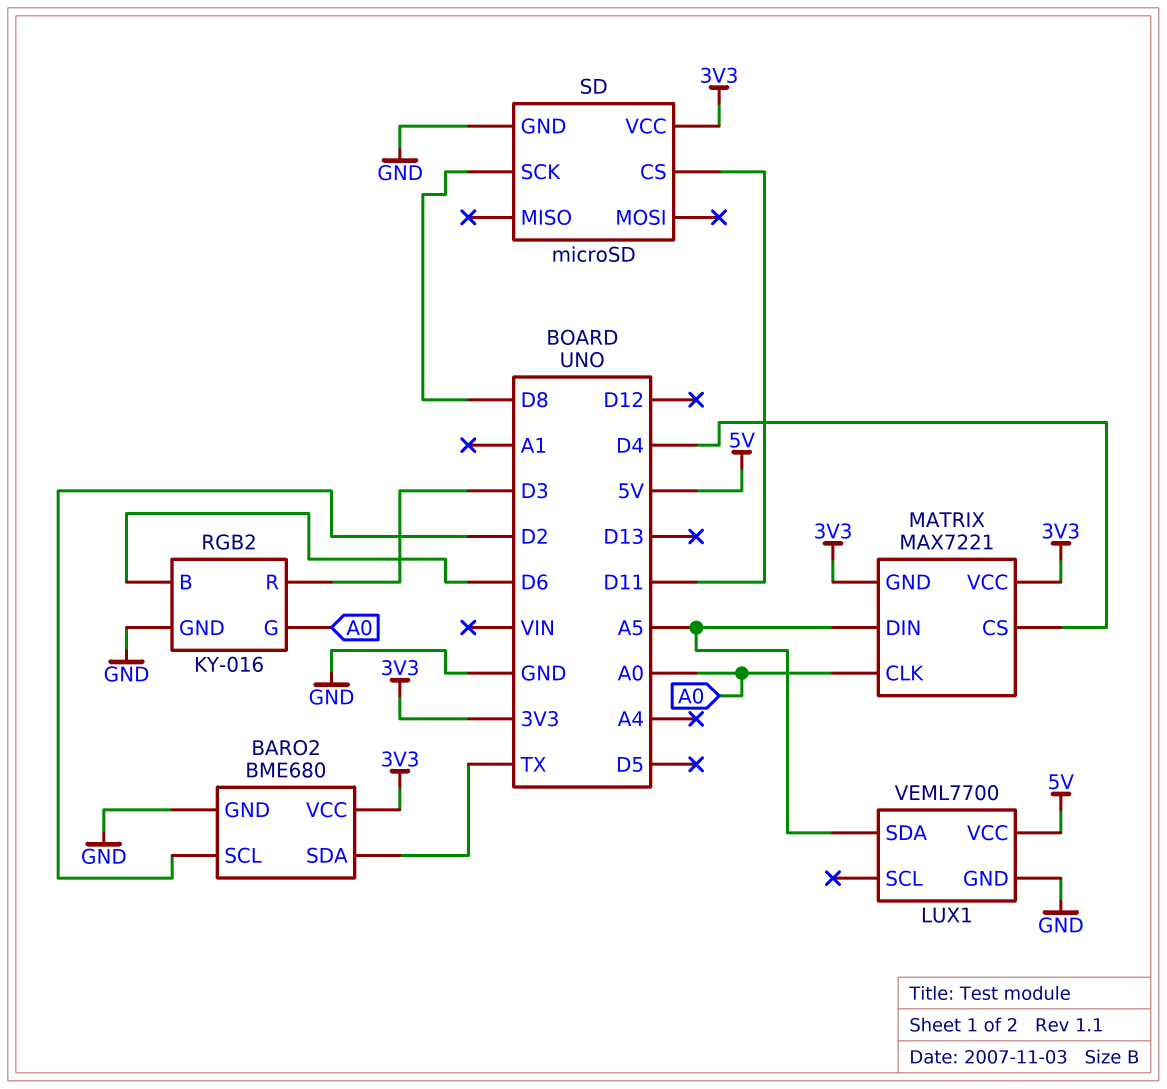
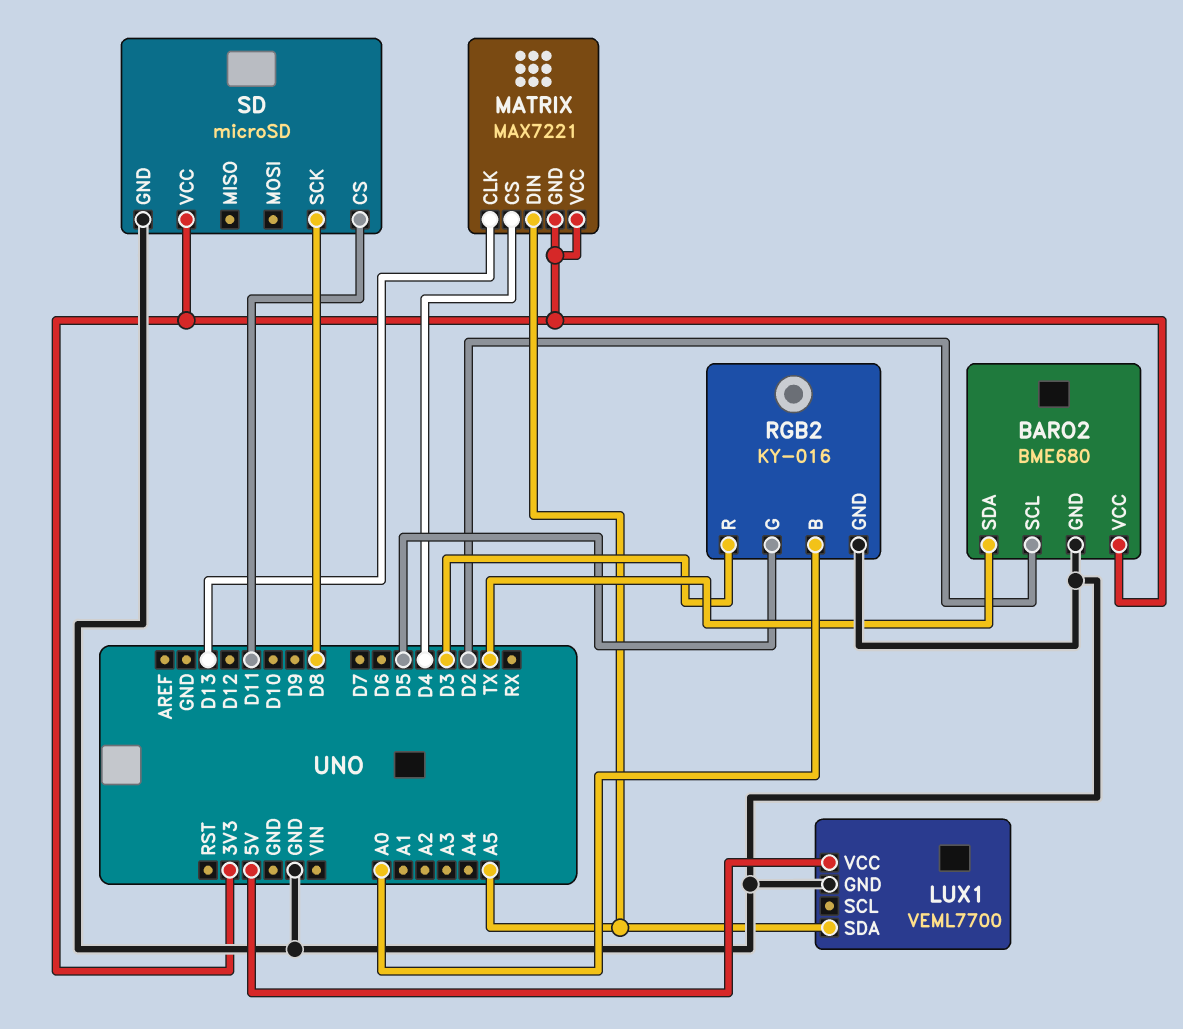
MATRIX pin CLK: A0 -> D13
RGB2 pin B: D6 -> A0
RGB2 pin G: A0 -> D5

